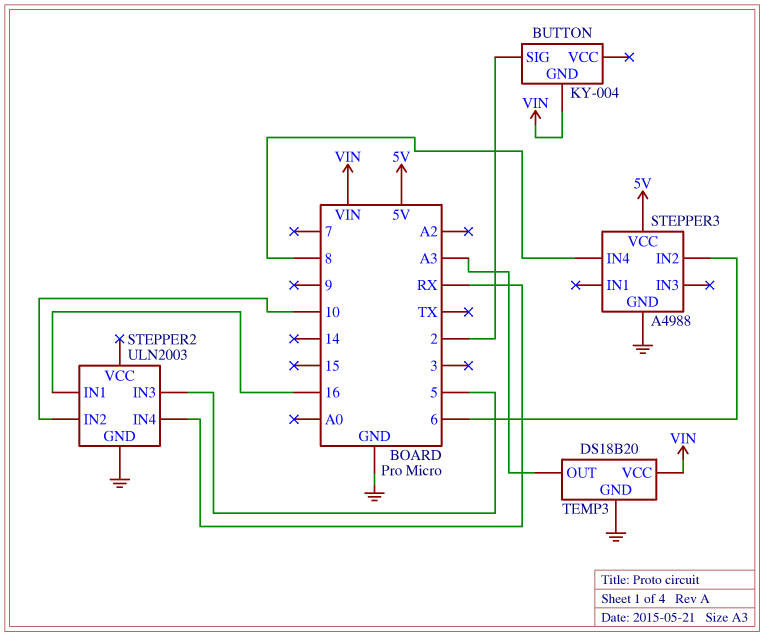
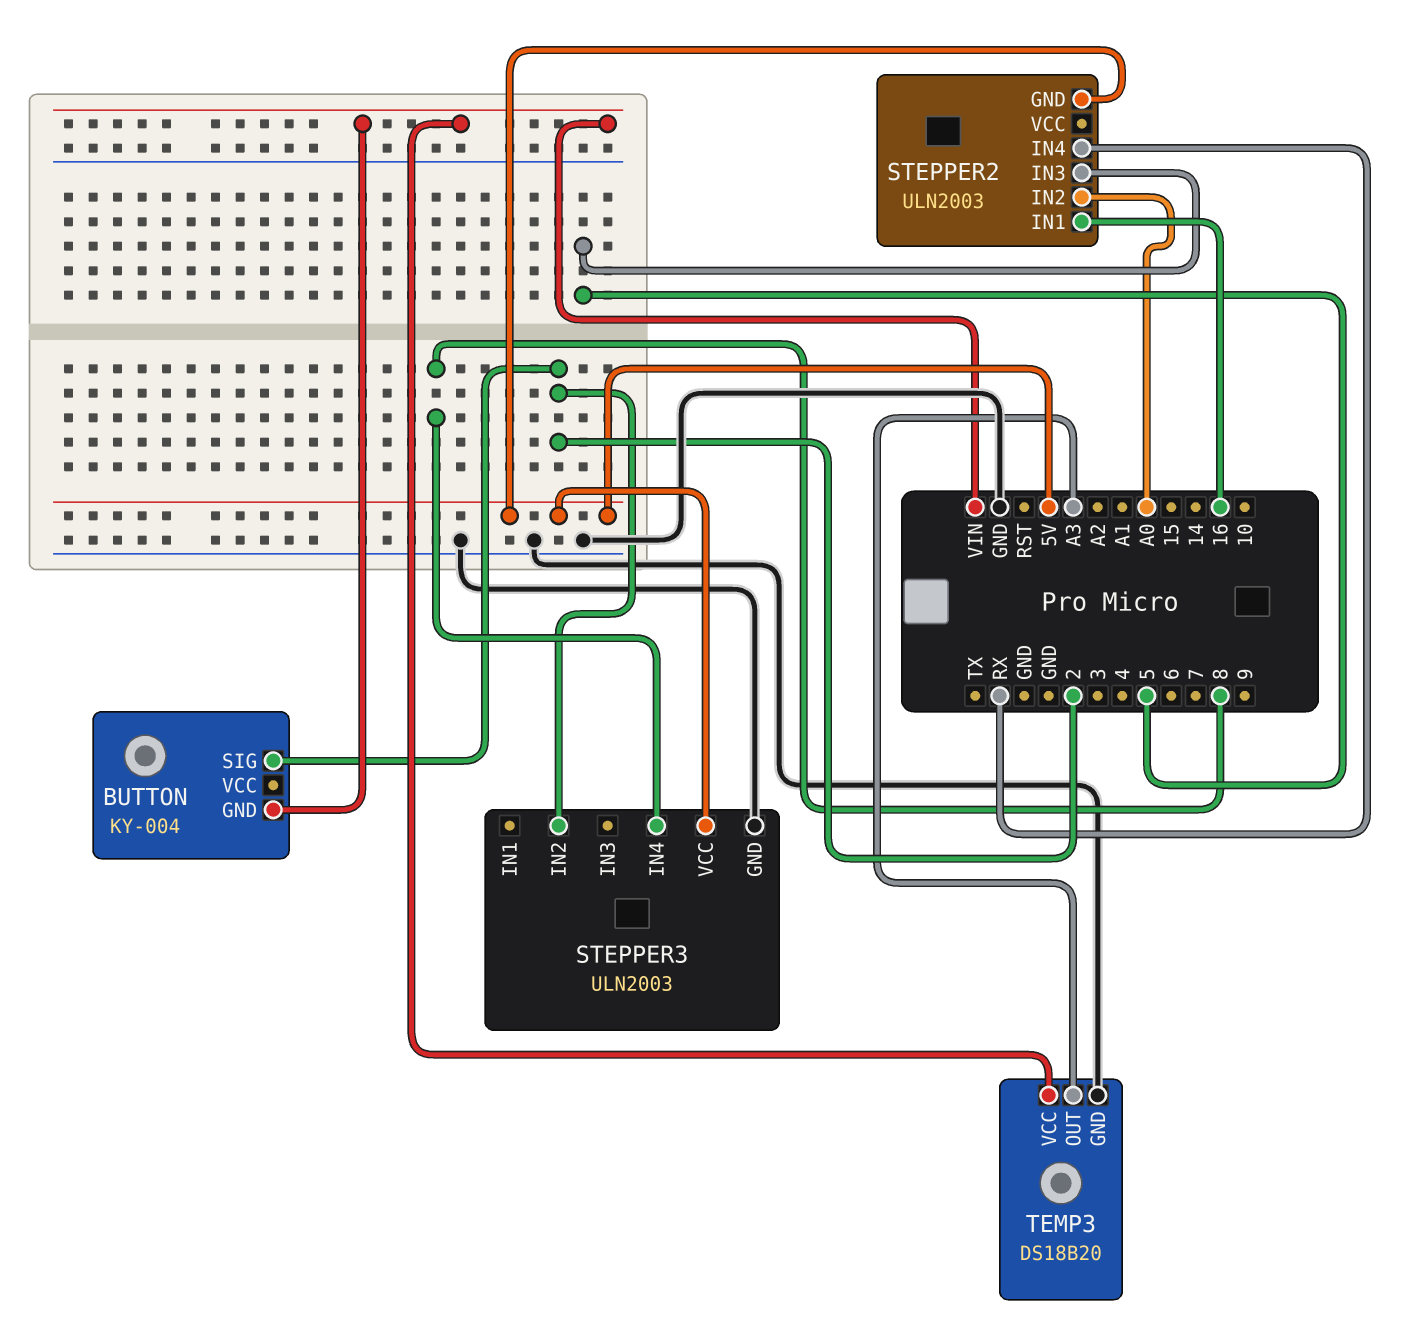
STEPPER2 pin GND: GND -> 5V
STEPPER2 pin IN2: 10 -> A0
STEPPER3: A4988 -> ULN2003
STEPPER3 pin IN2: 6 -> 2

